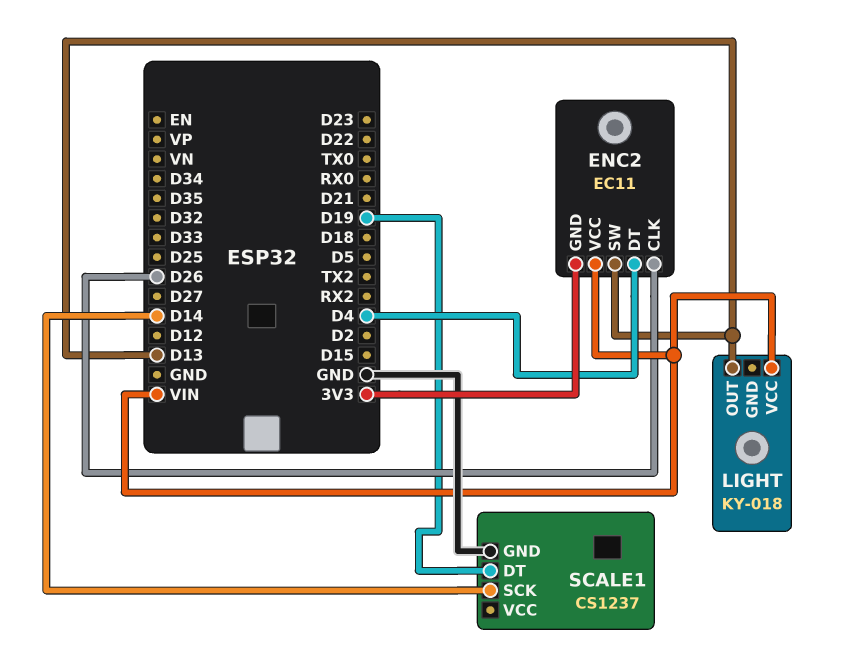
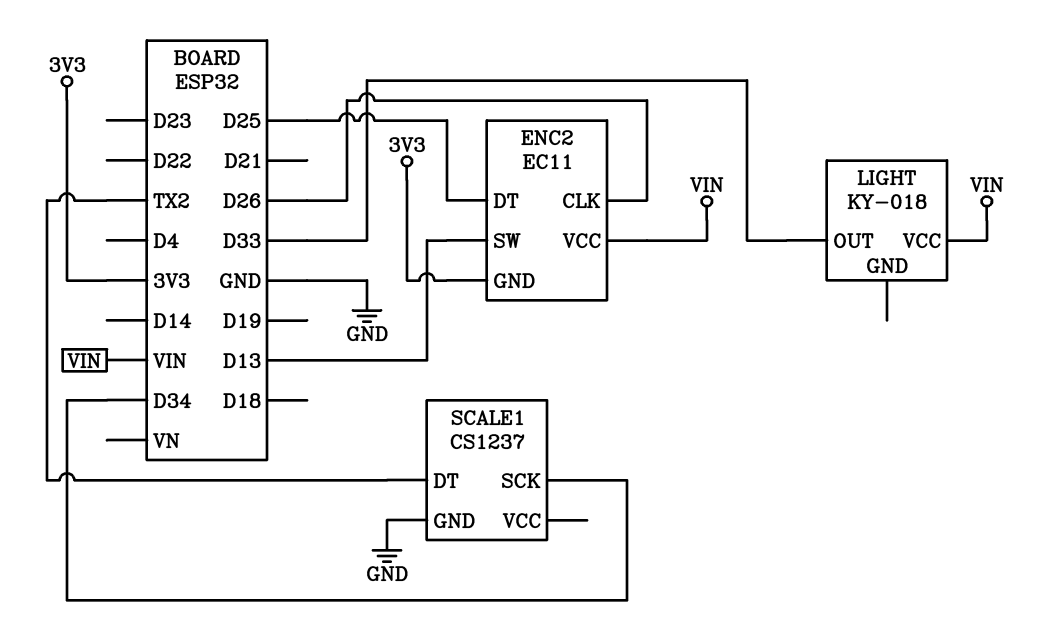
ENC2 pin DT: D4 -> D25
LIGHT pin OUT: D13 -> D33
SCALE1 pin DT: D19 -> TX2
SCALE1 pin SCK: D14 -> D34

